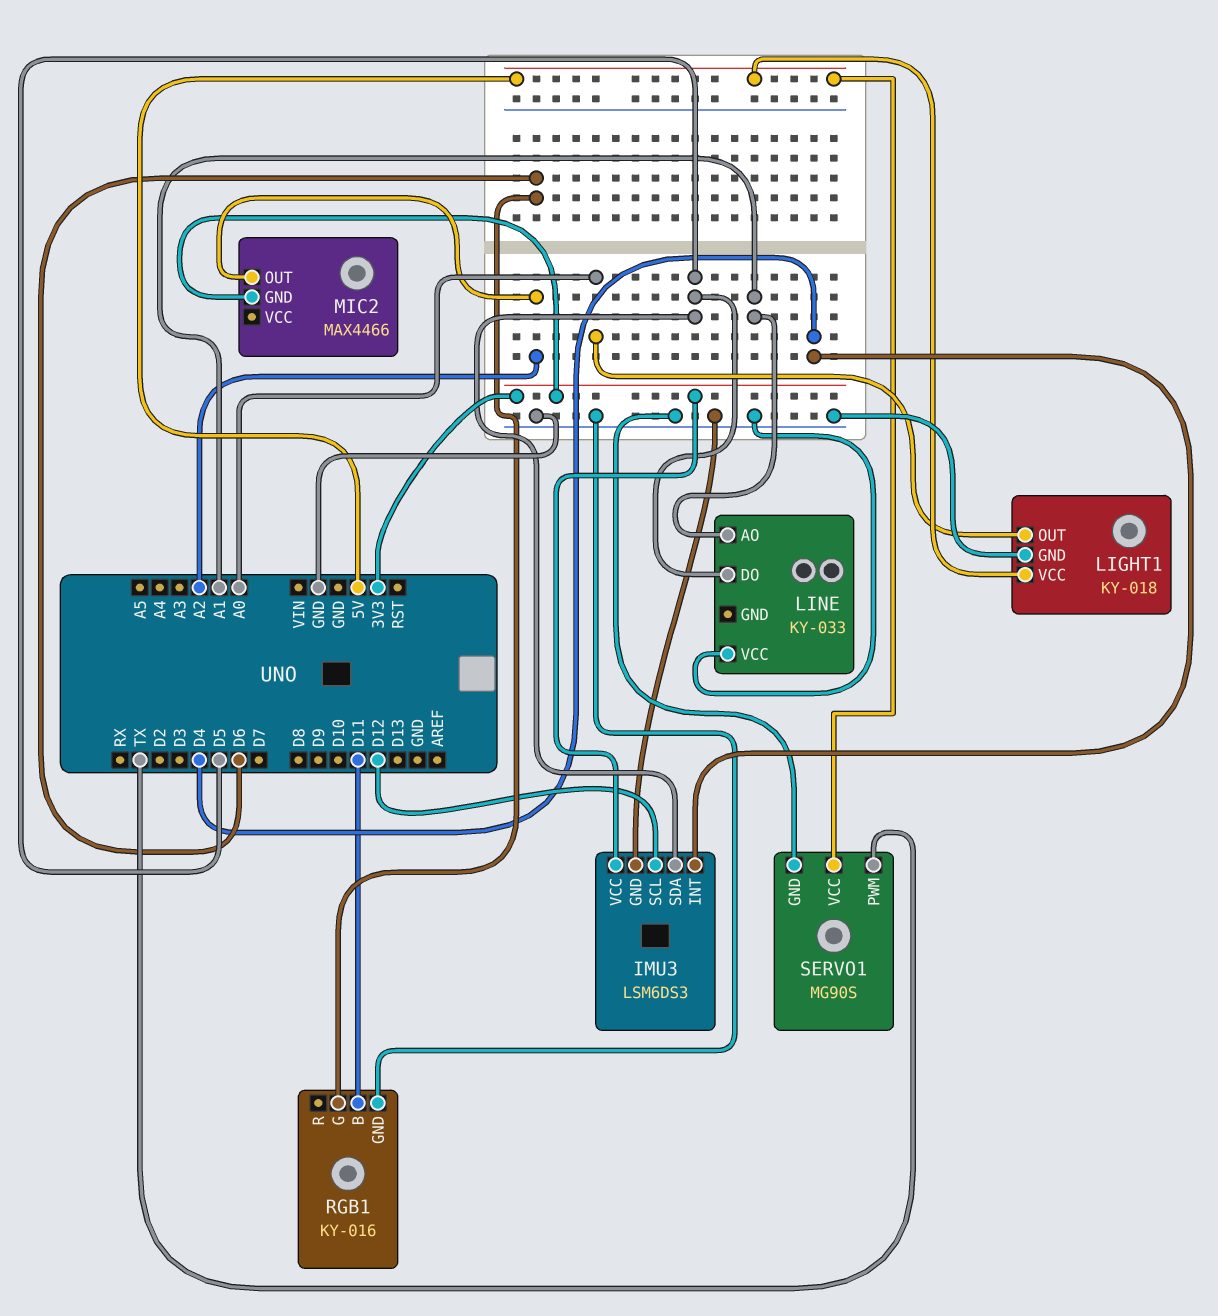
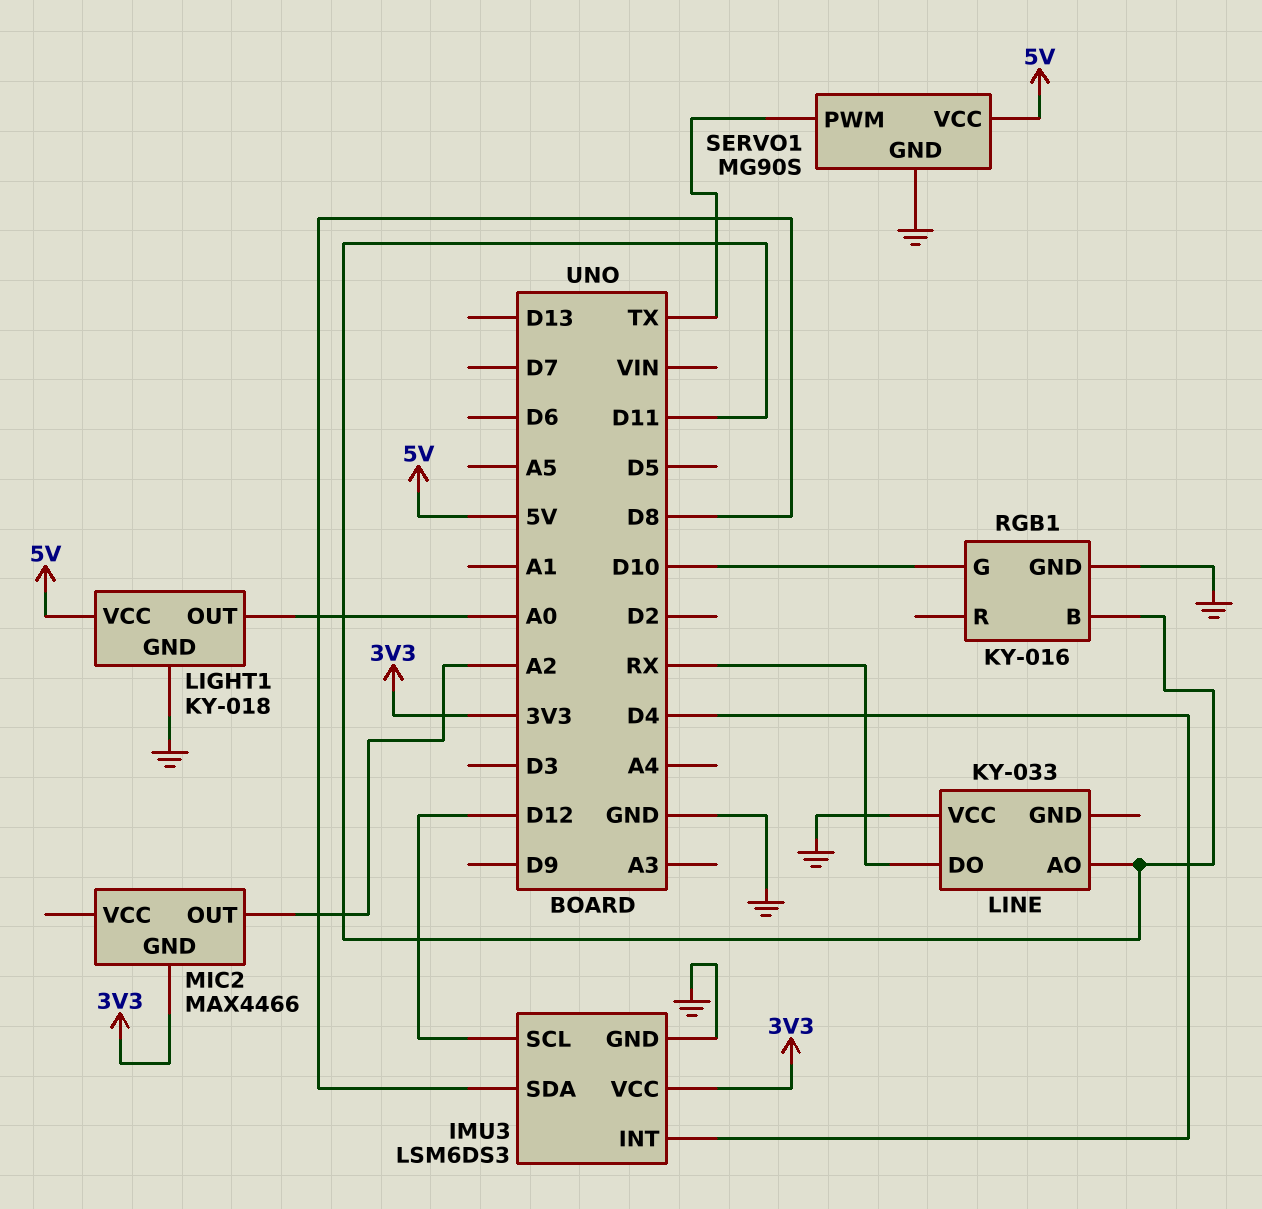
IMU3 pin SDA: D5 -> D8
LINE pin AO: A1 -> D11
LINE pin DO: D5 -> RX
RGB1 pin G: D6 -> D10

